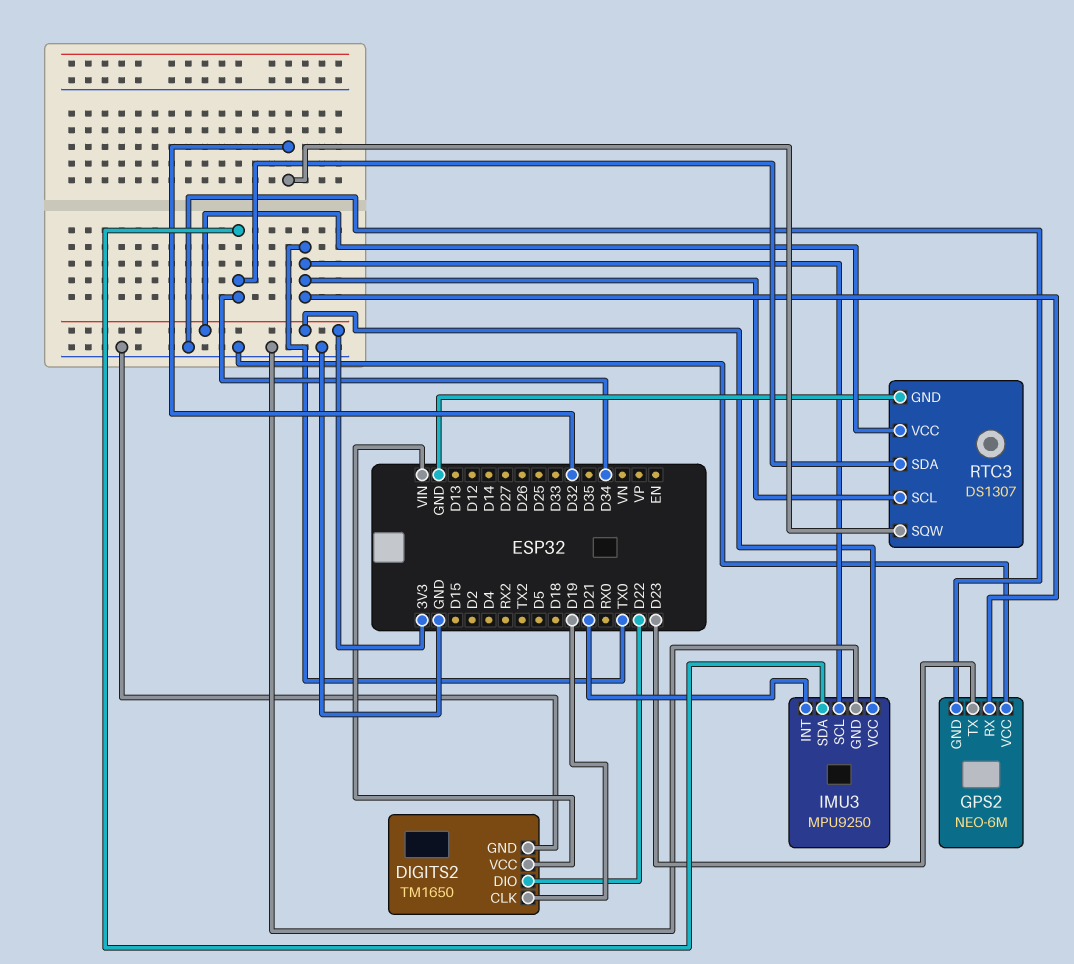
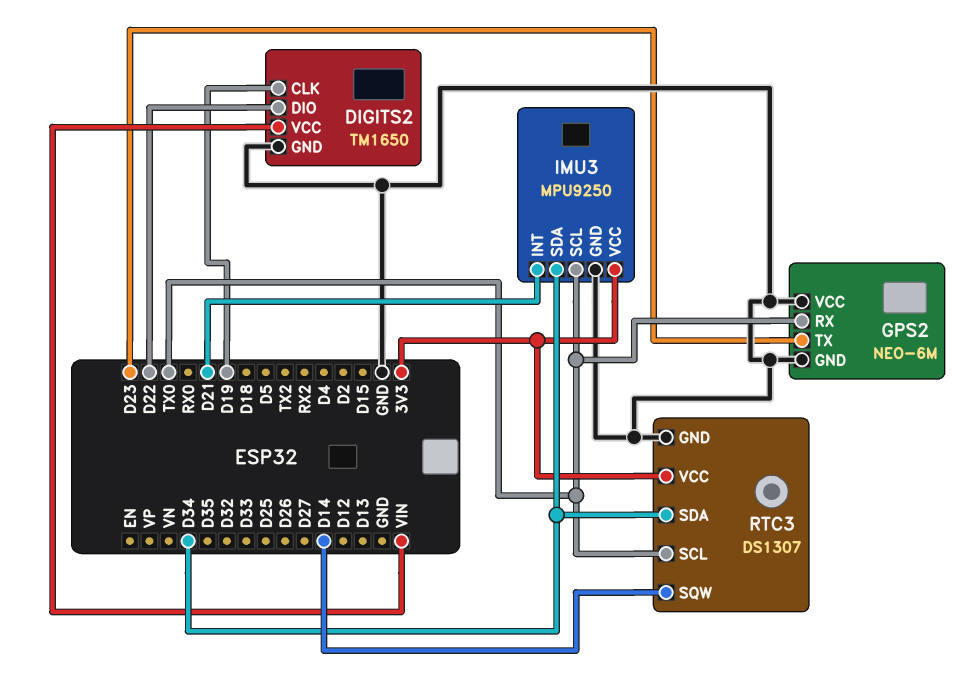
RTC3 pin SQW: D32 -> D14

